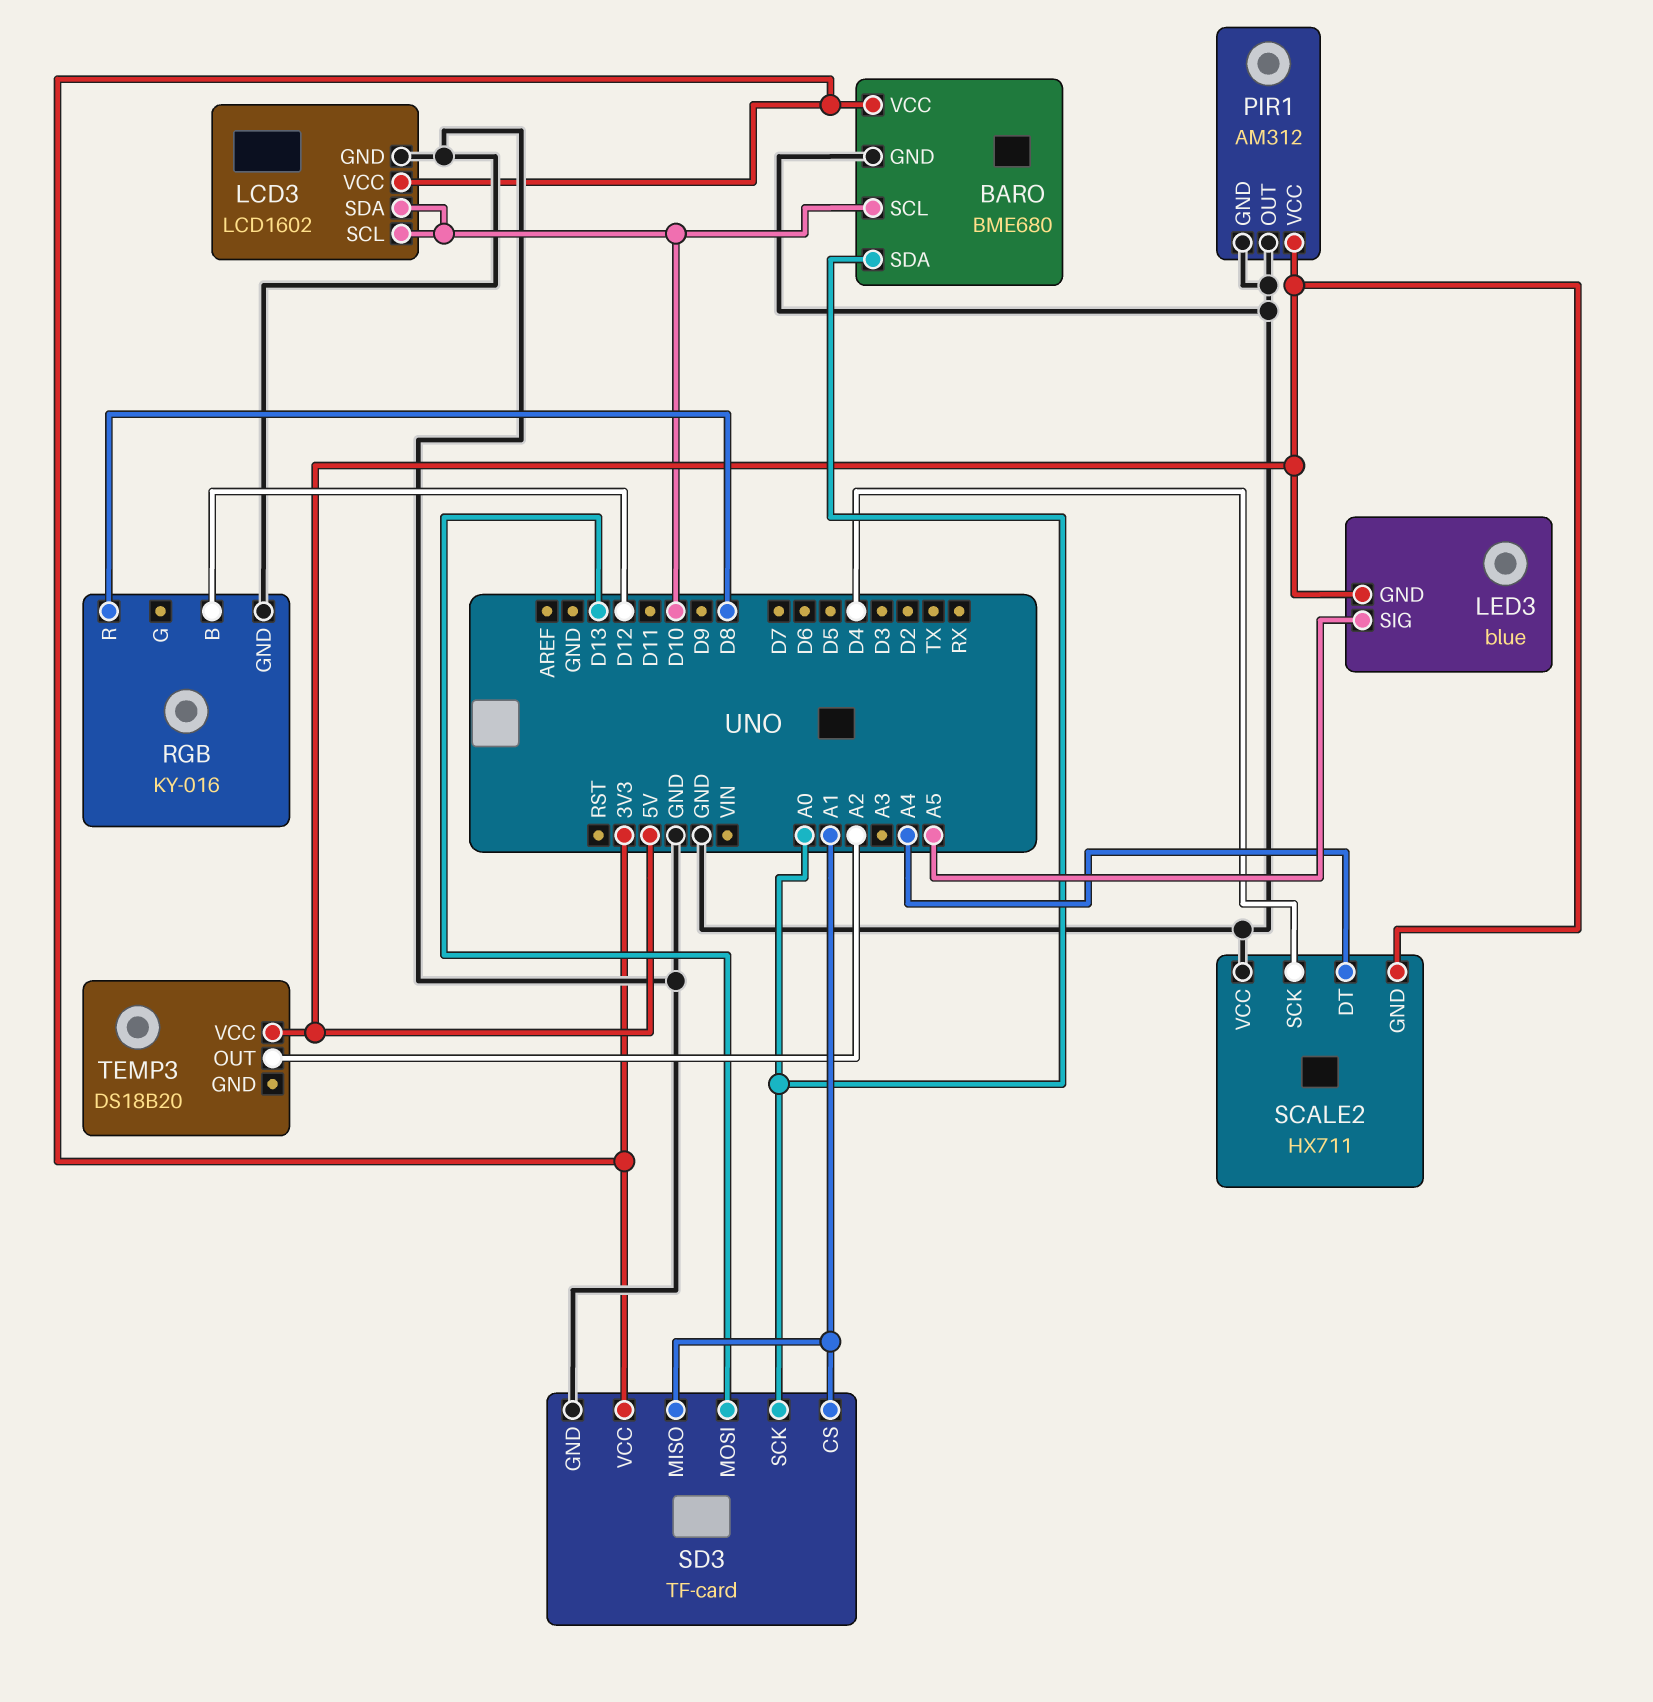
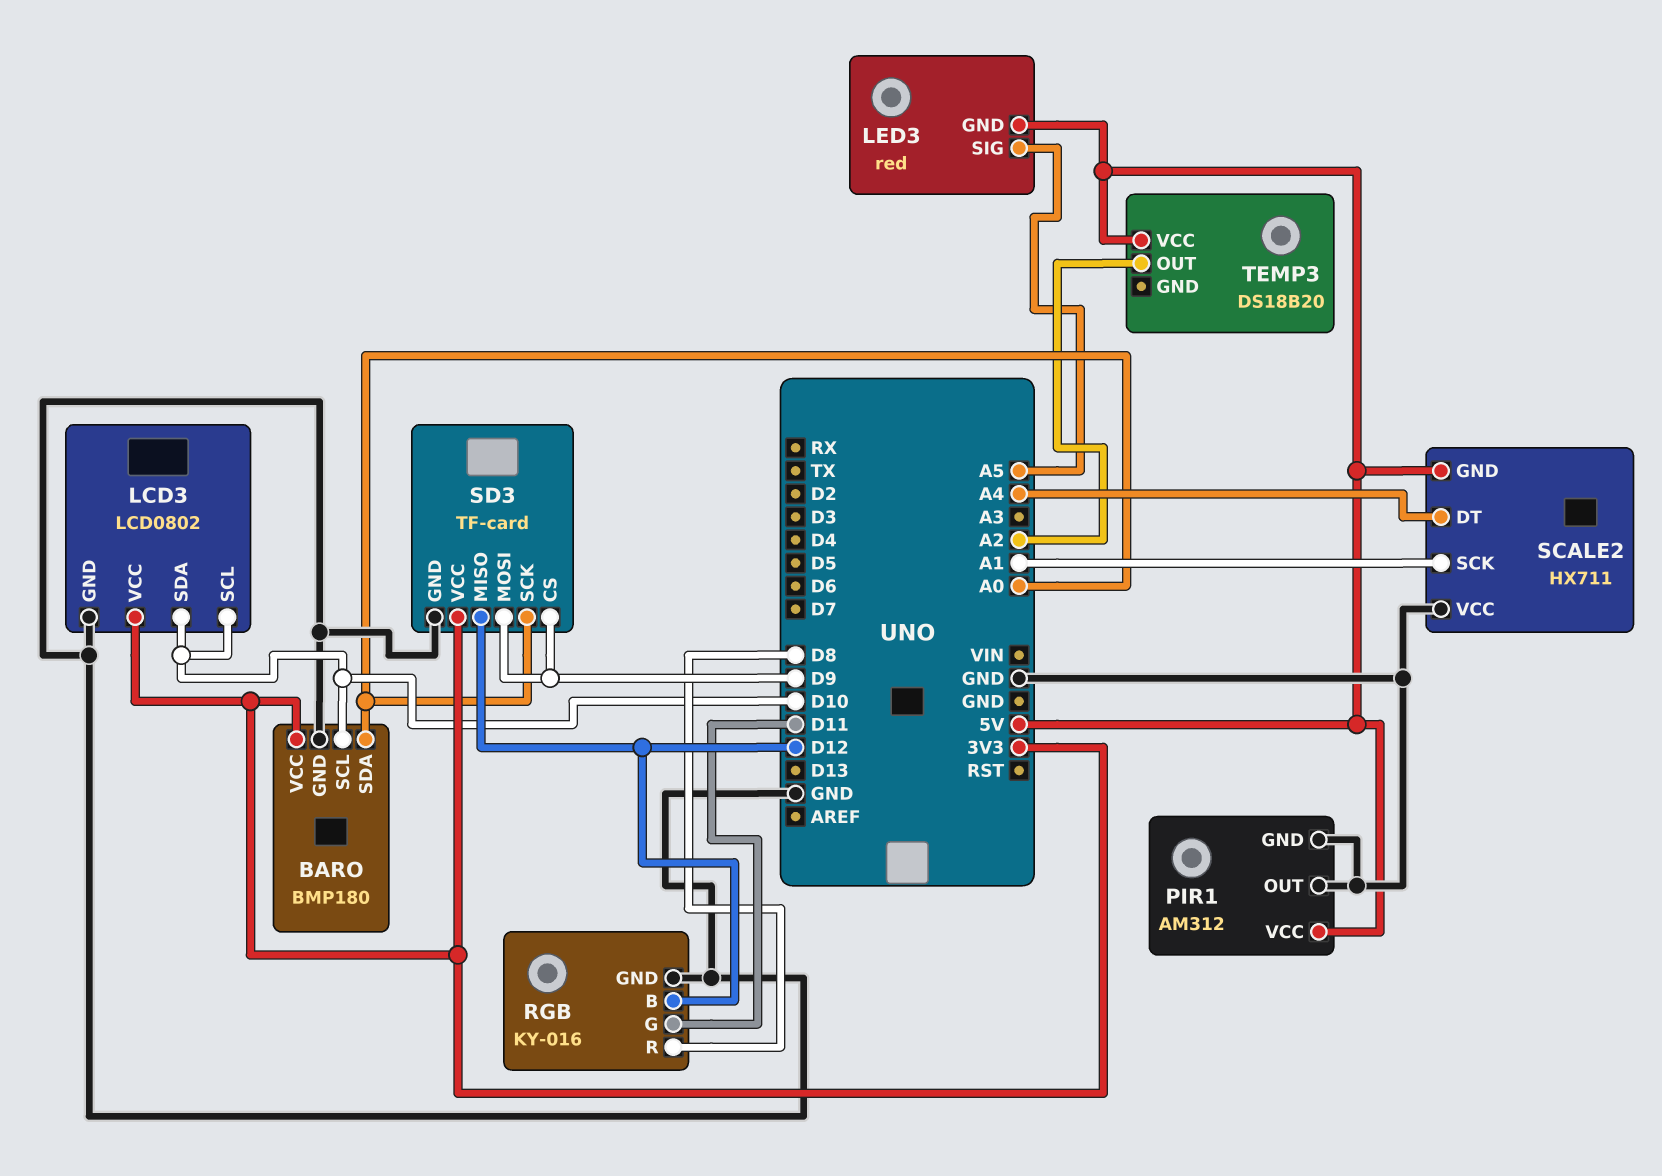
BARO: BME680 -> BMP180
LCD3: LCD1602 -> LCD0802
LED3: blue -> red
RGB pin G: none -> D11
SCALE2 pin SCK: D4 -> A1
SD3 pin CS: A1 -> D9
SD3 pin MISO: A1 -> D12
SD3 pin MOSI: D13 -> D9

